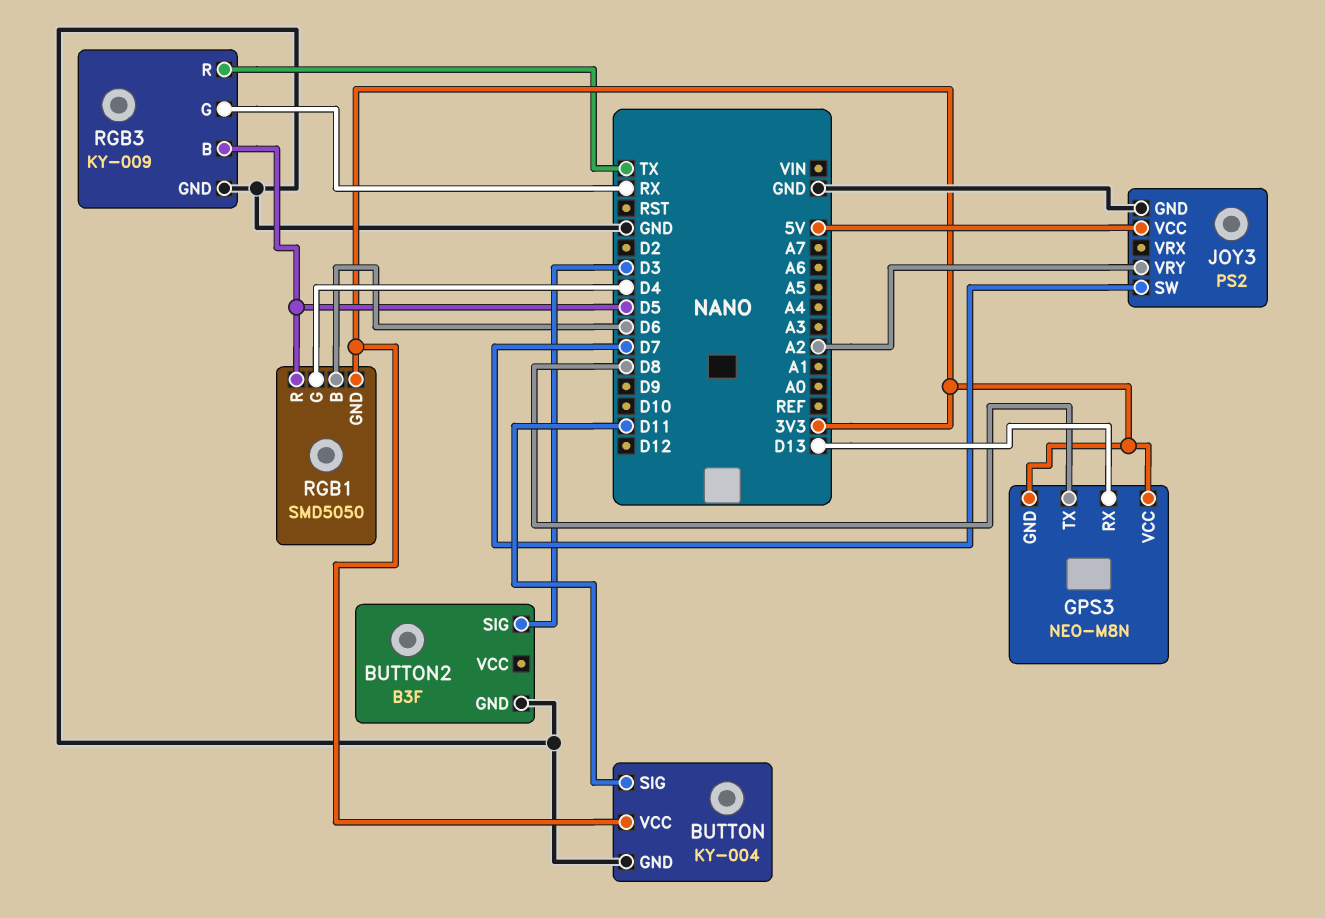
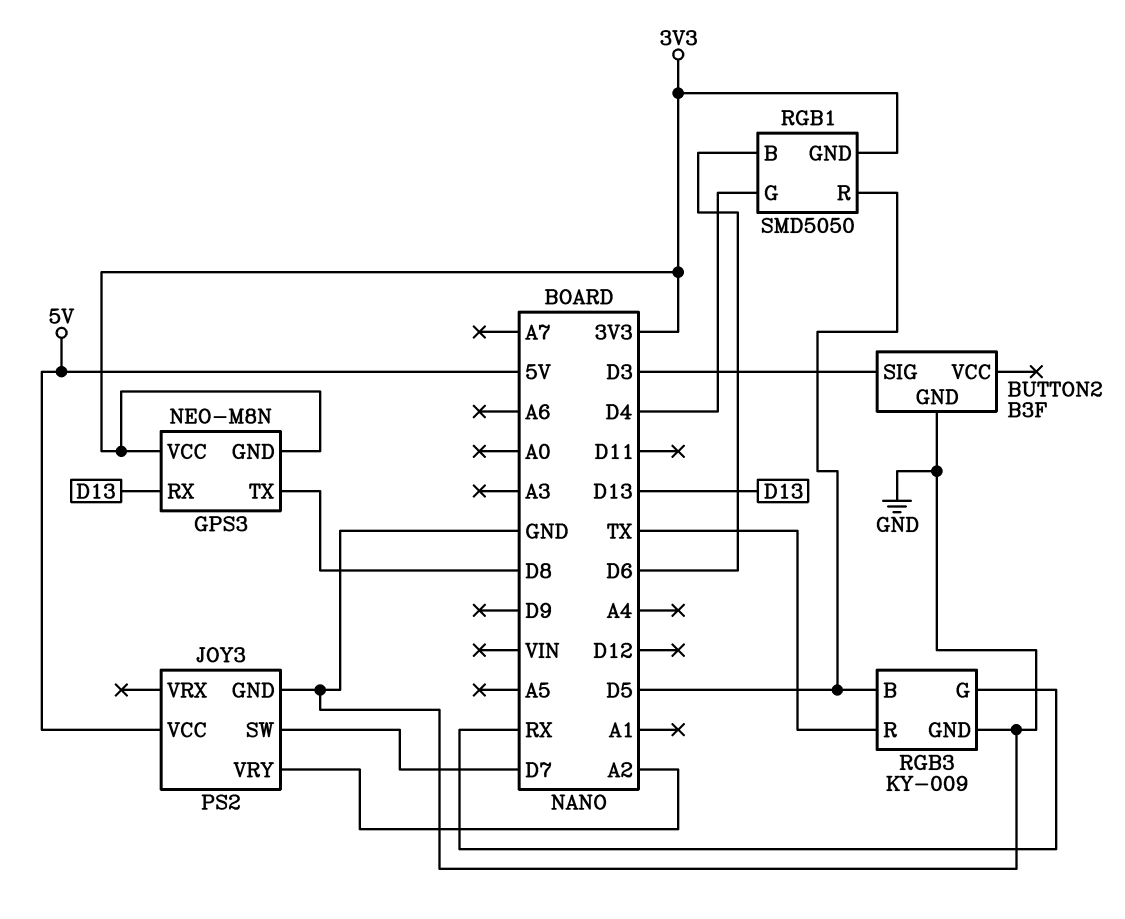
BUTTON: KY-004 -> none
BUTTON pin GND: GND -> none
BUTTON pin SIG: D11 -> none
BUTTON pin VCC: 3V3 -> none

